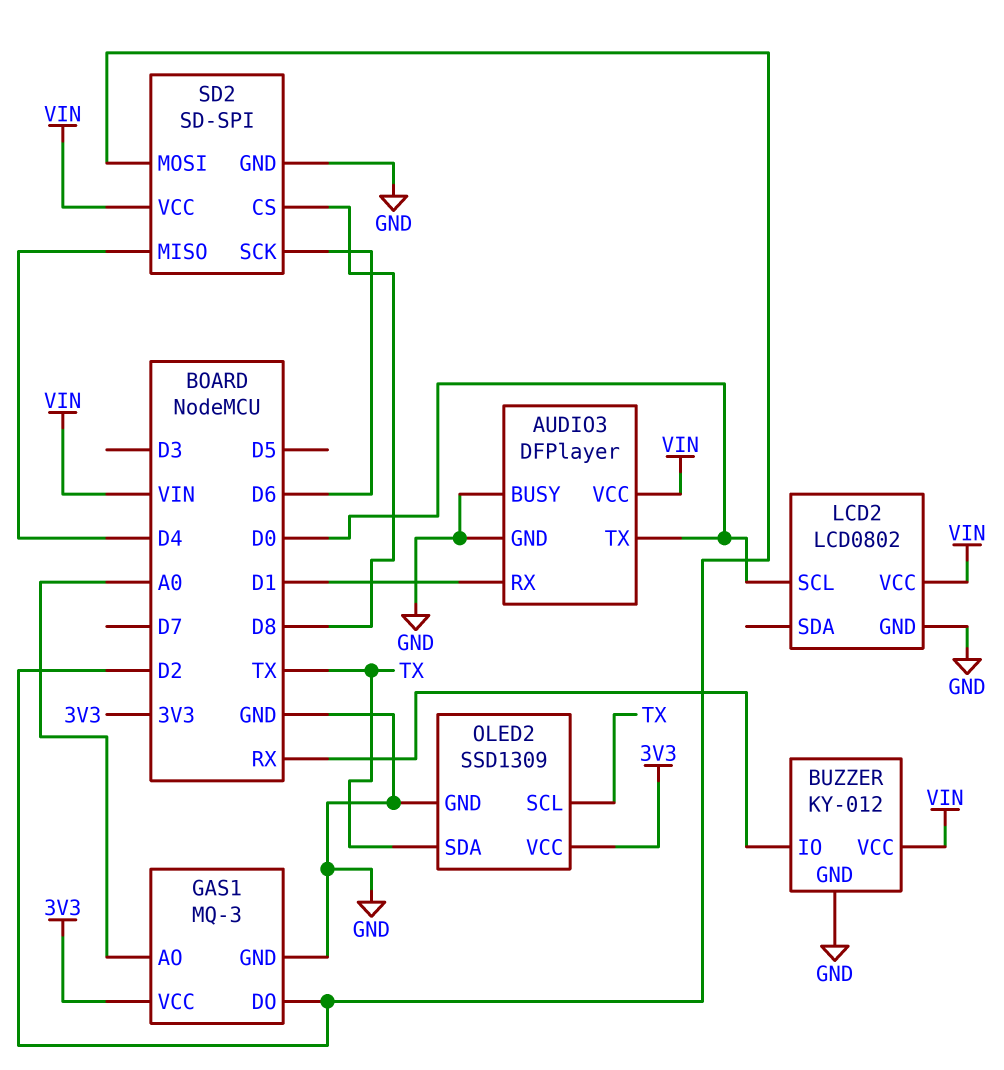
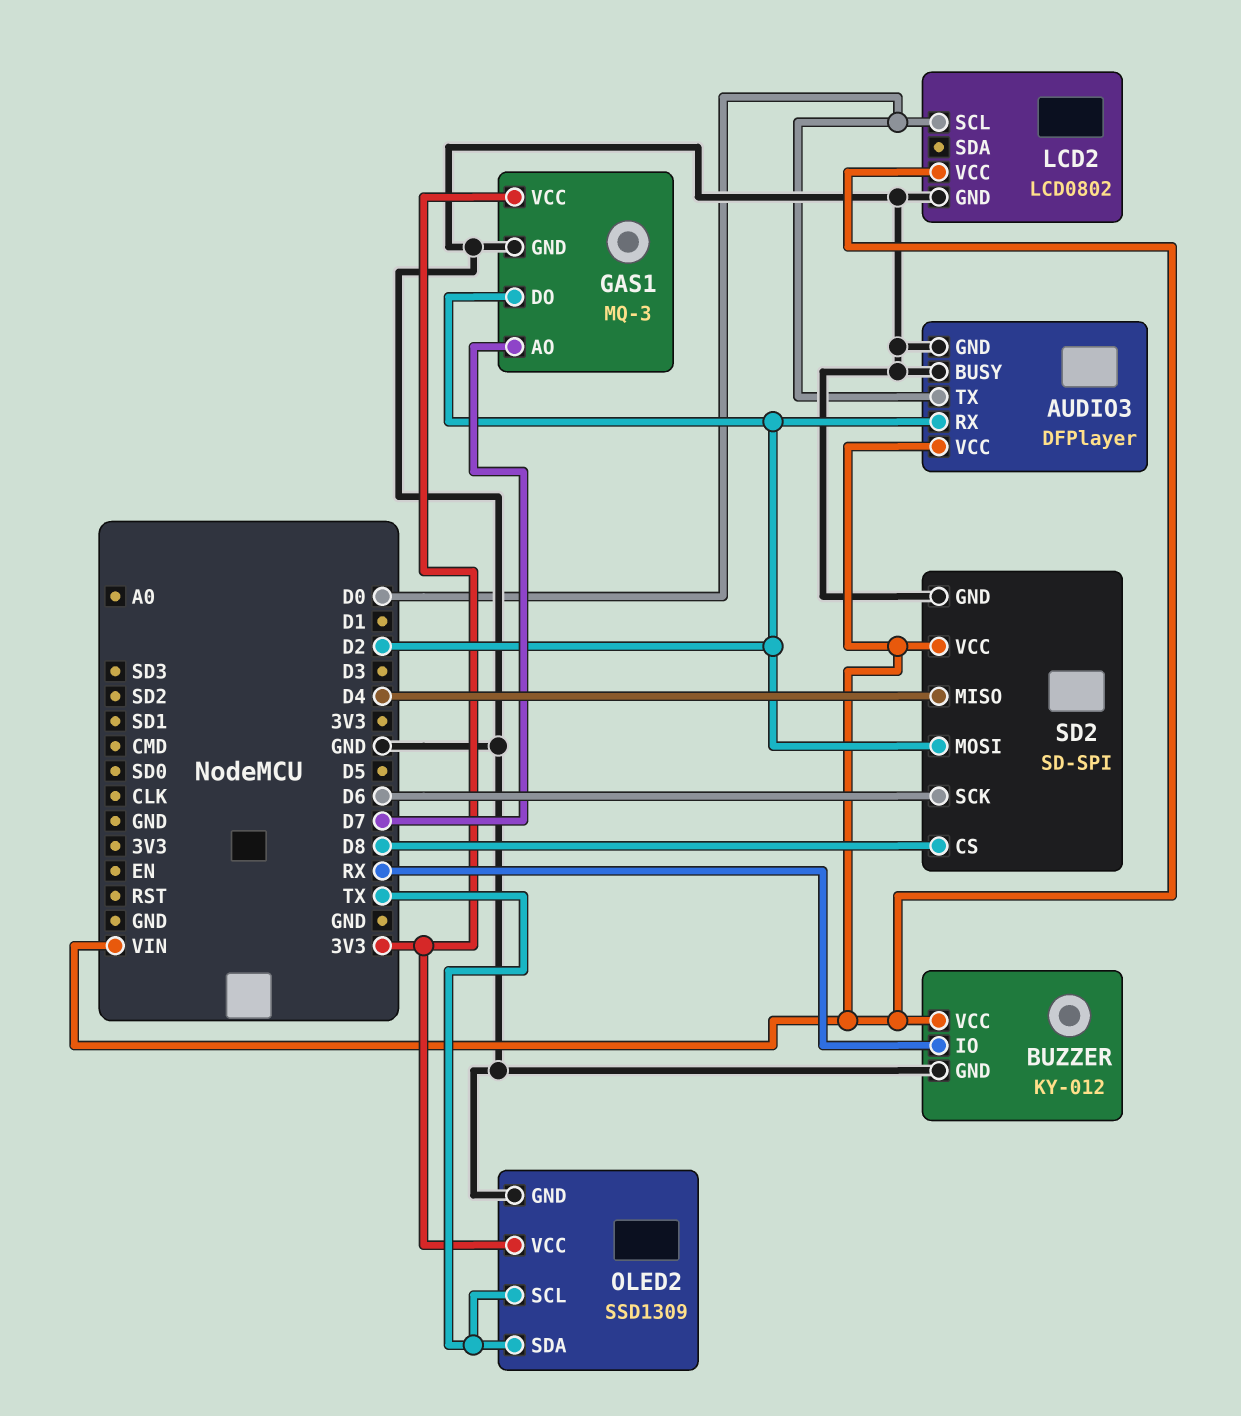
AUDIO3 pin RX: D1 -> D2
GAS1 pin AO: A0 -> D7

